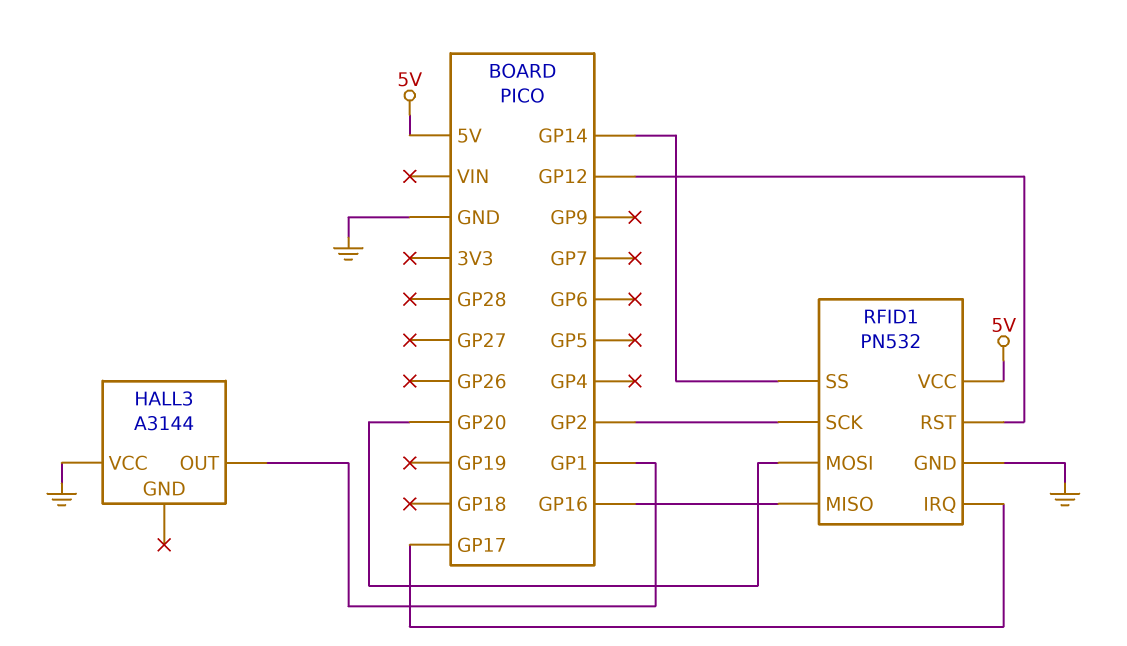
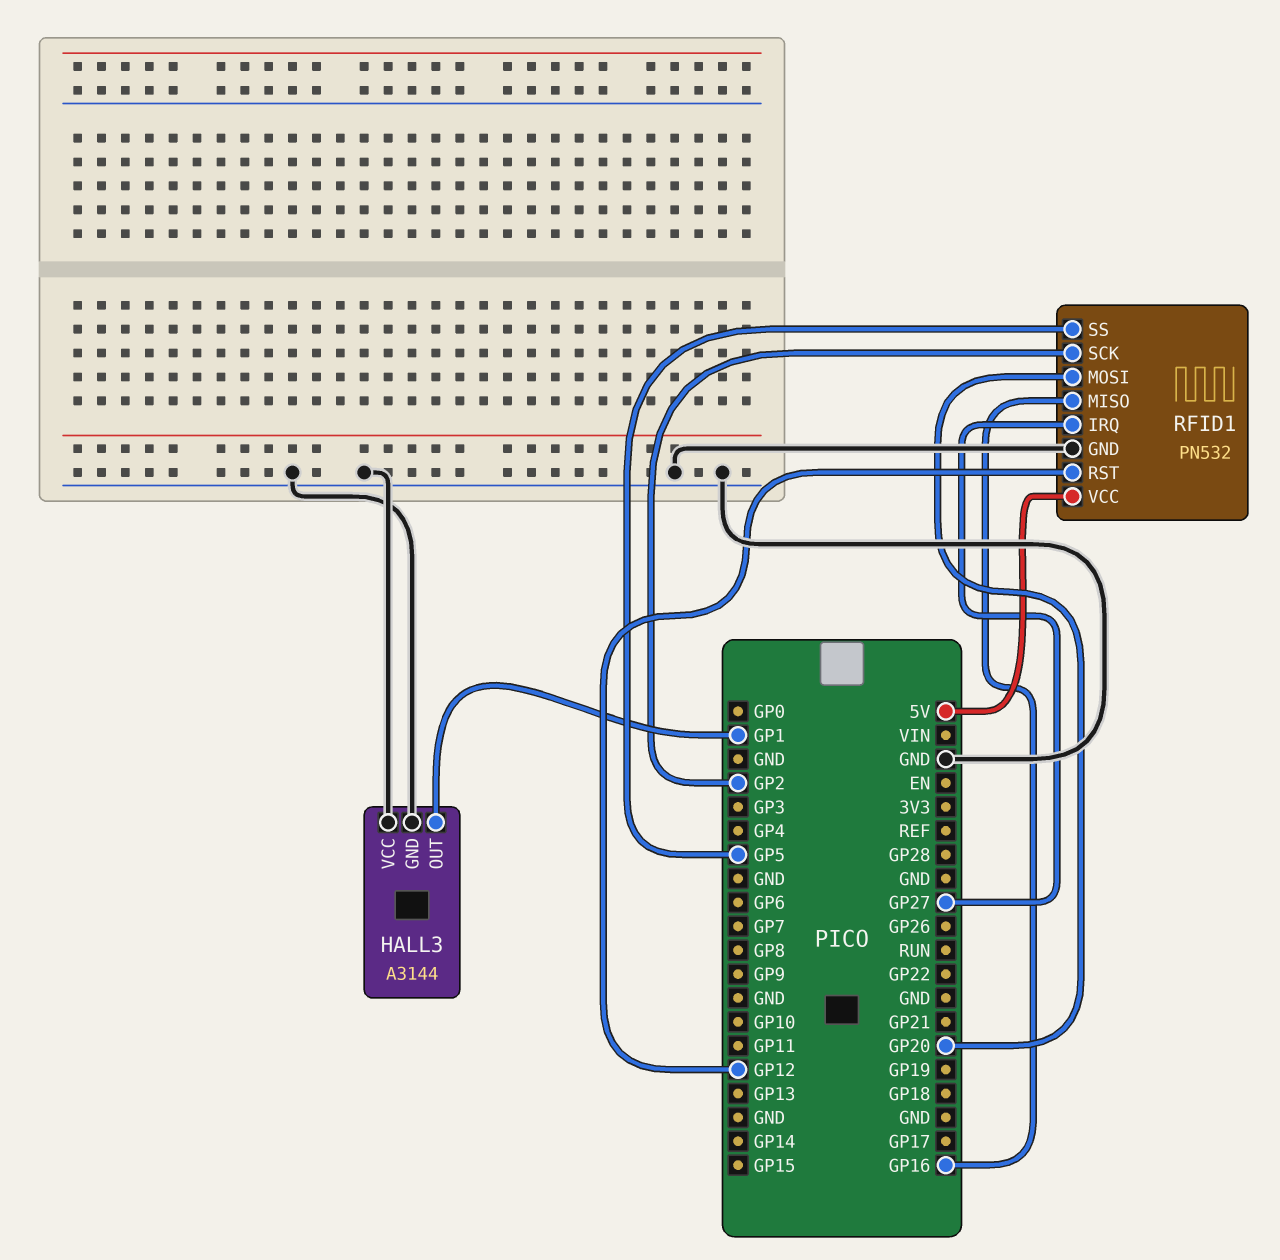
HALL3 pin GND: none -> GND
RFID1 pin IRQ: GP17 -> GP27
RFID1 pin SS: GP14 -> GP5

